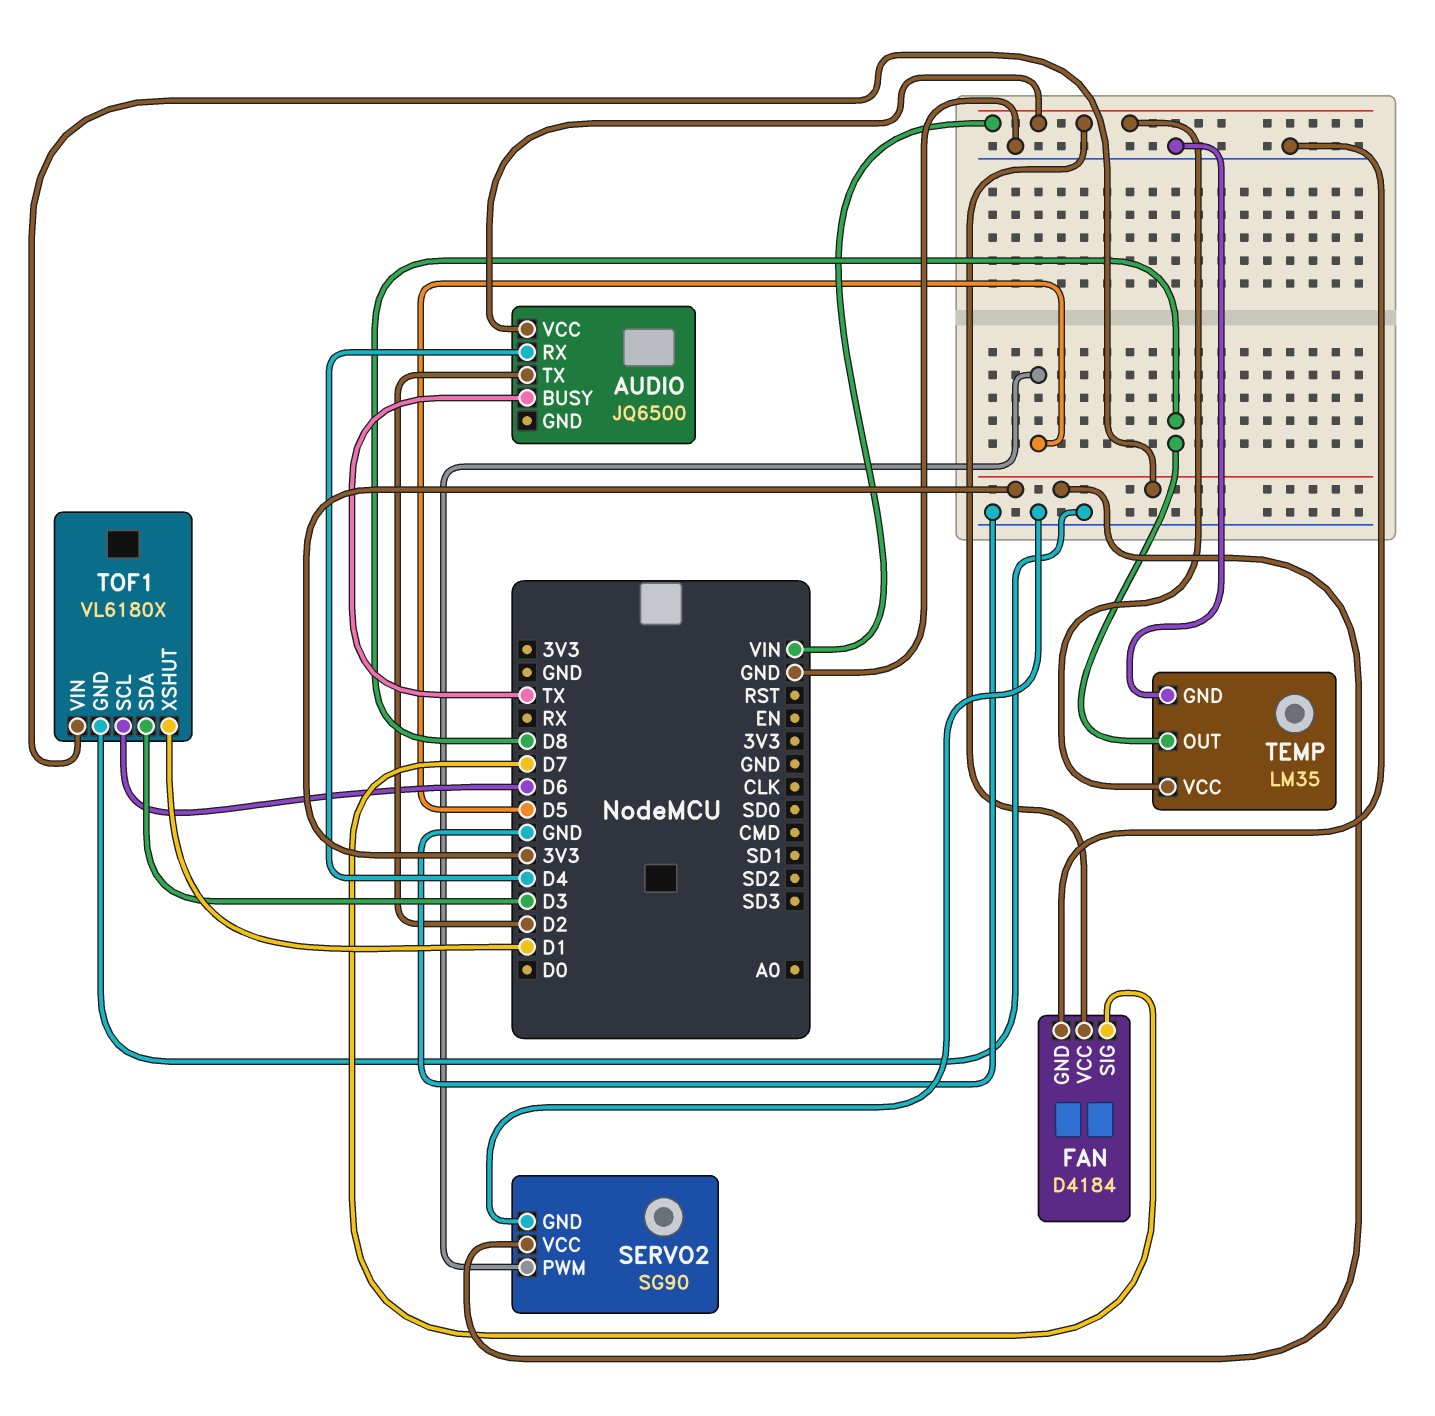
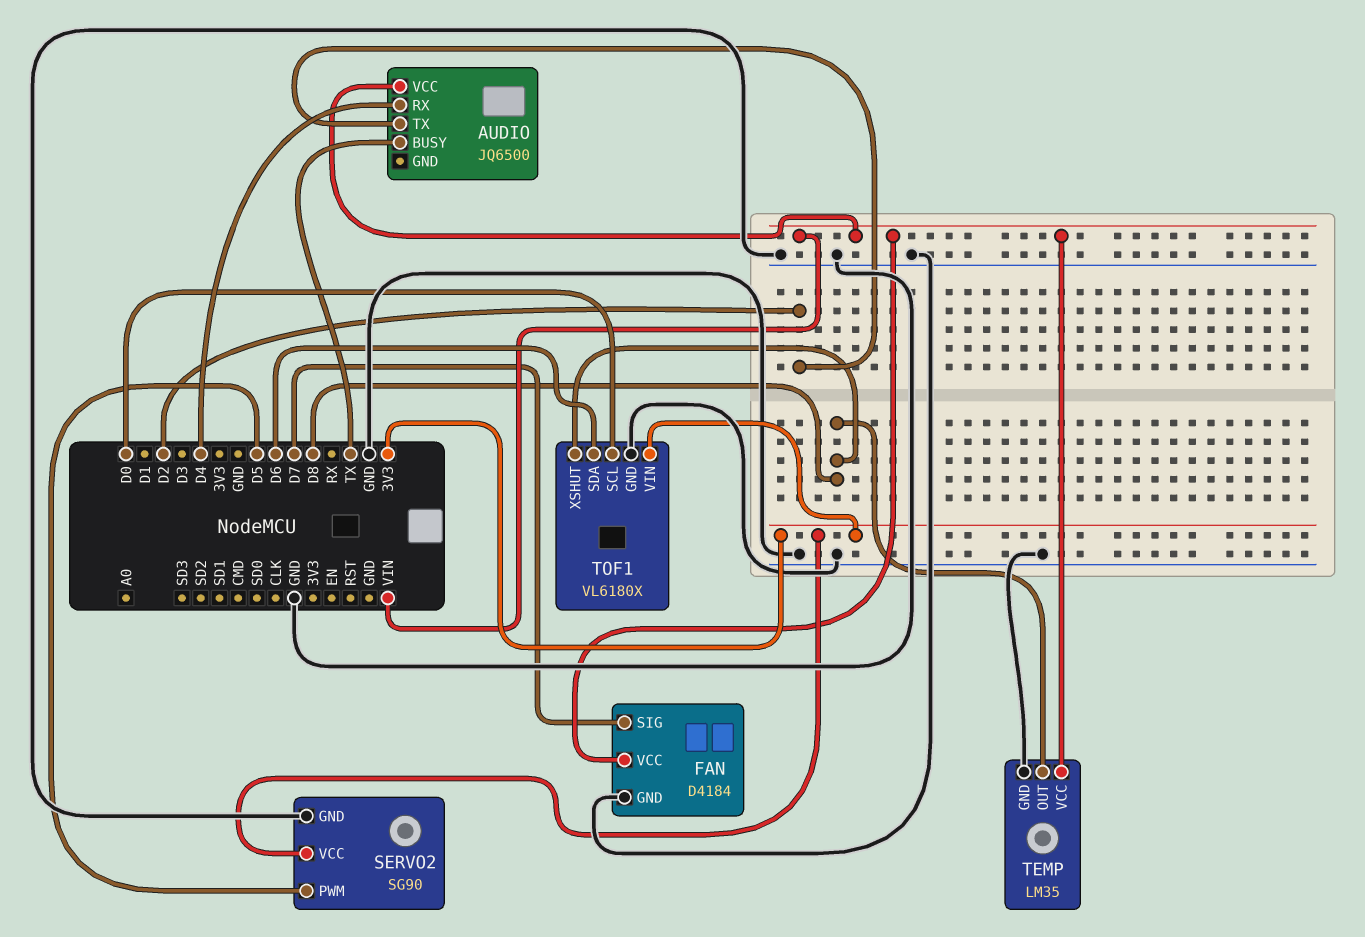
TOF1 pin SCL: D6 -> D0
TOF1 pin SDA: D3 -> D6
TOF1 pin XSHUT: D1 -> D8

